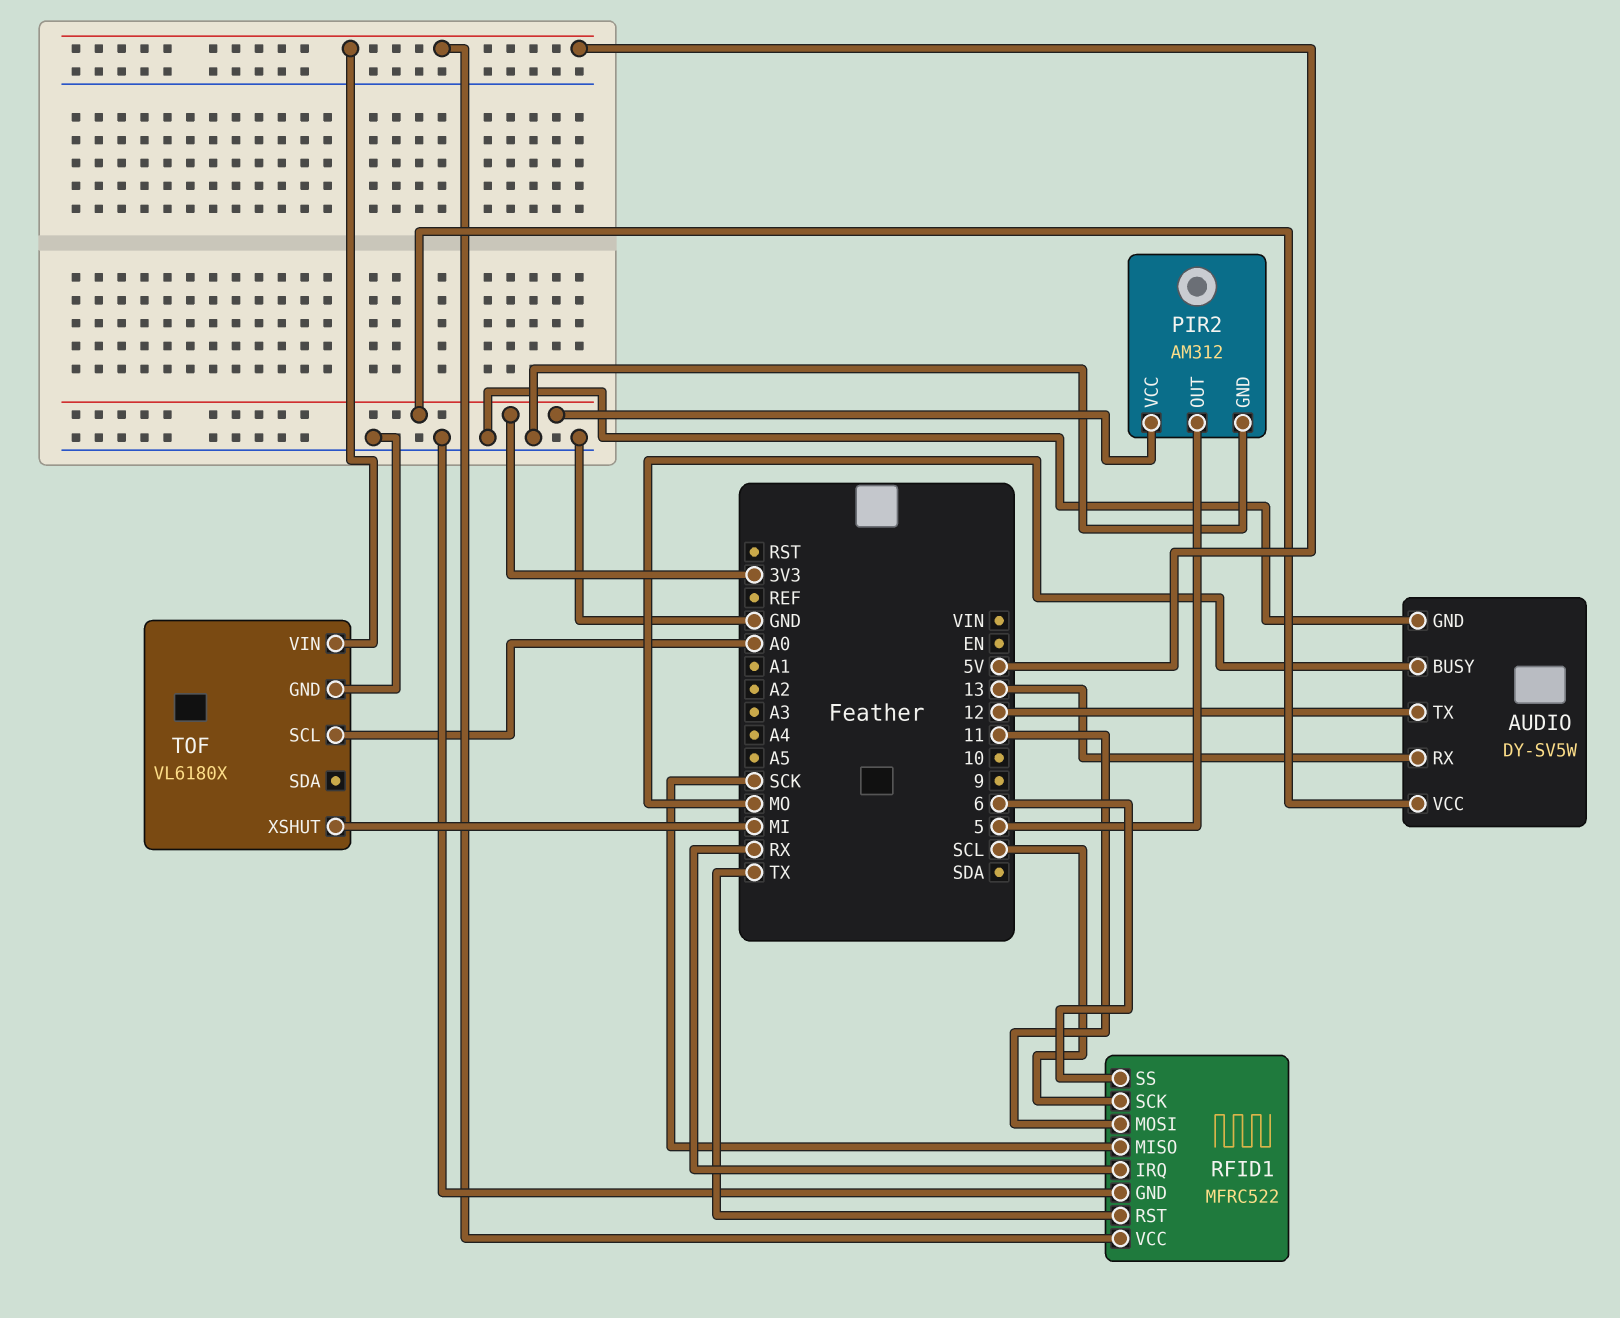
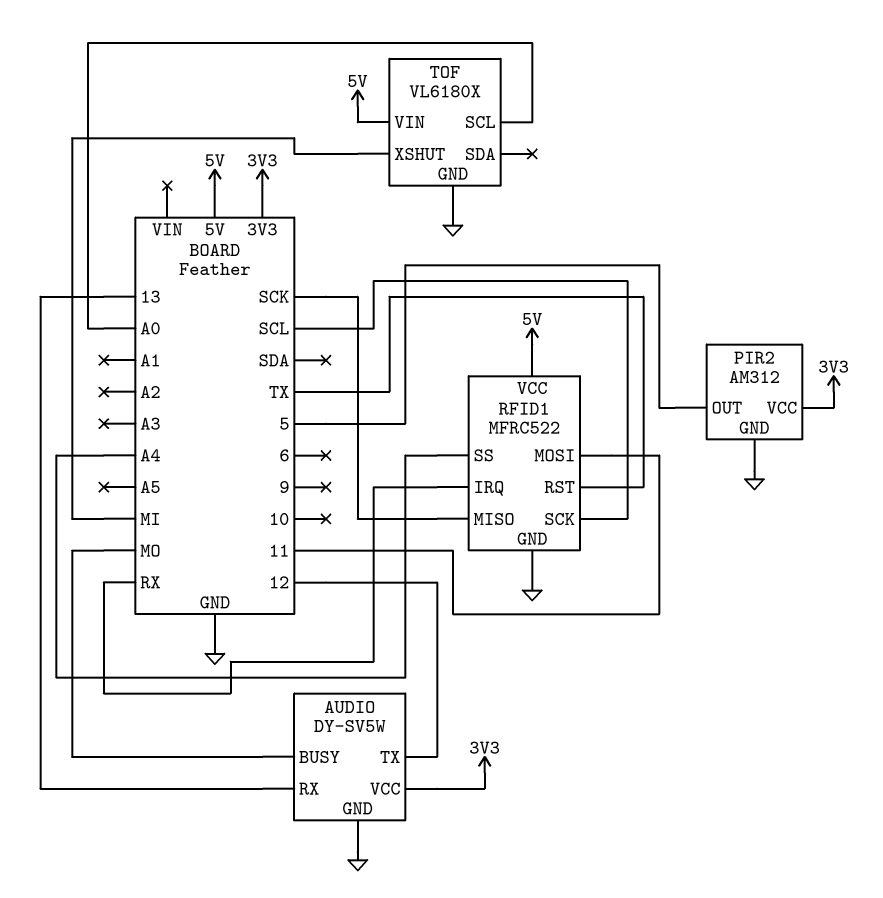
RFID1 pin SS: 6 -> A4

